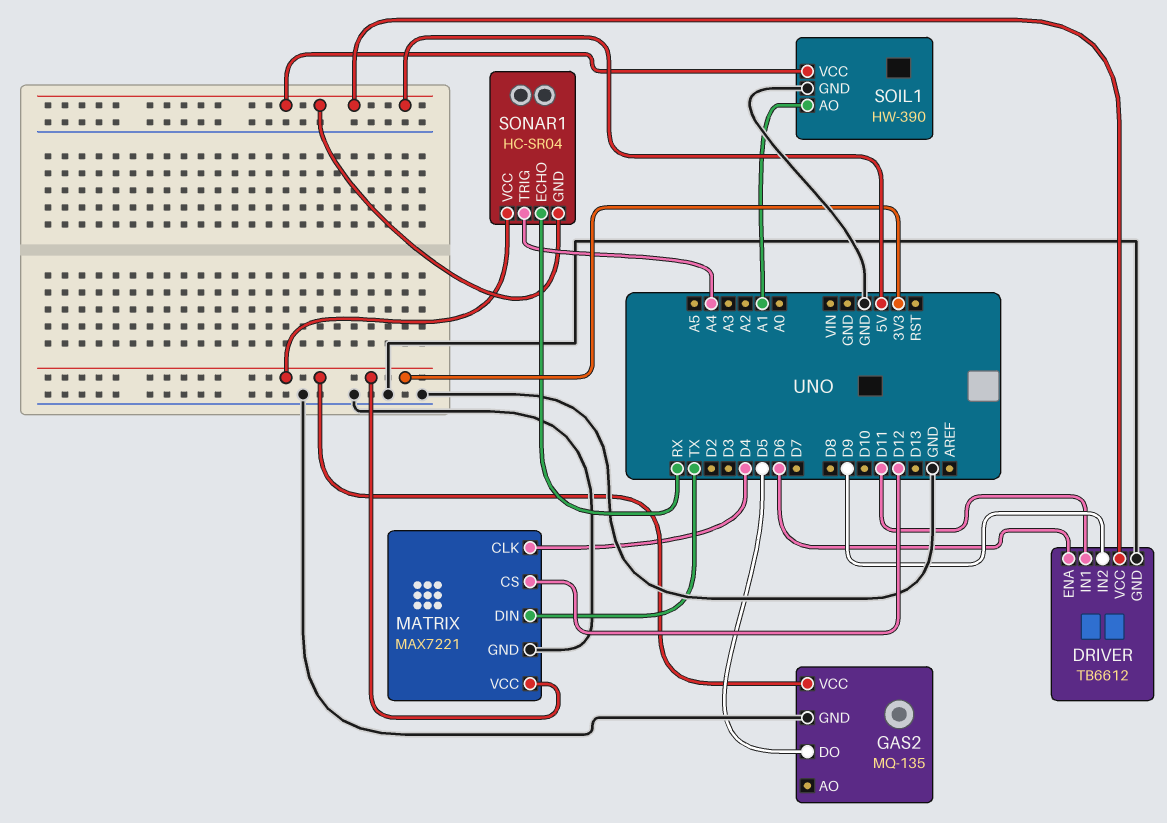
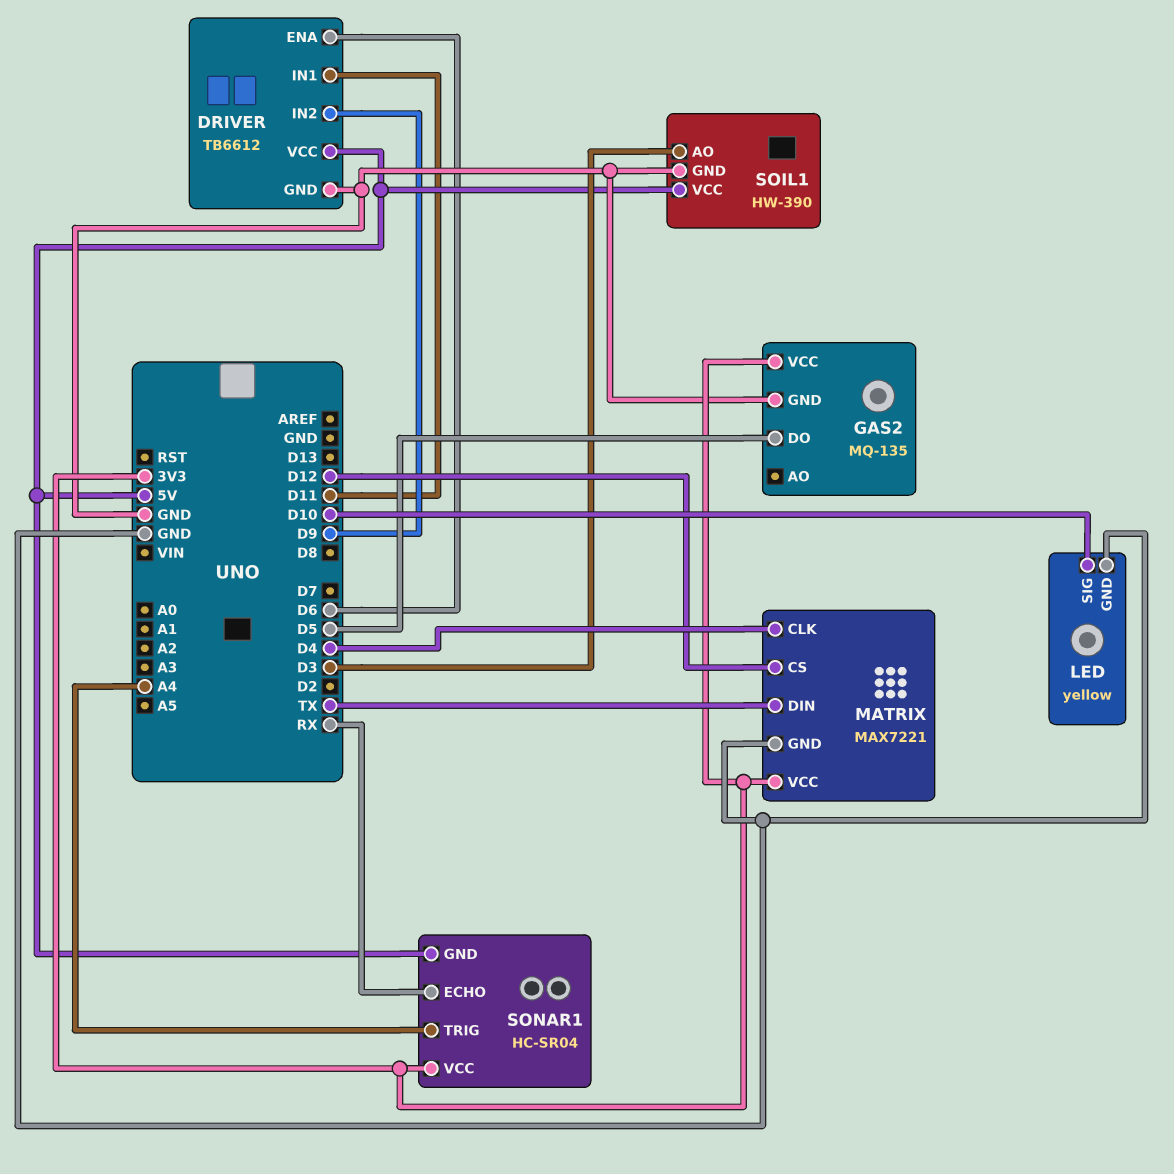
LED: none -> yellow
LED pin GND: none -> GND
LED pin SIG: none -> D10
SOIL1 pin AO: A1 -> D3

